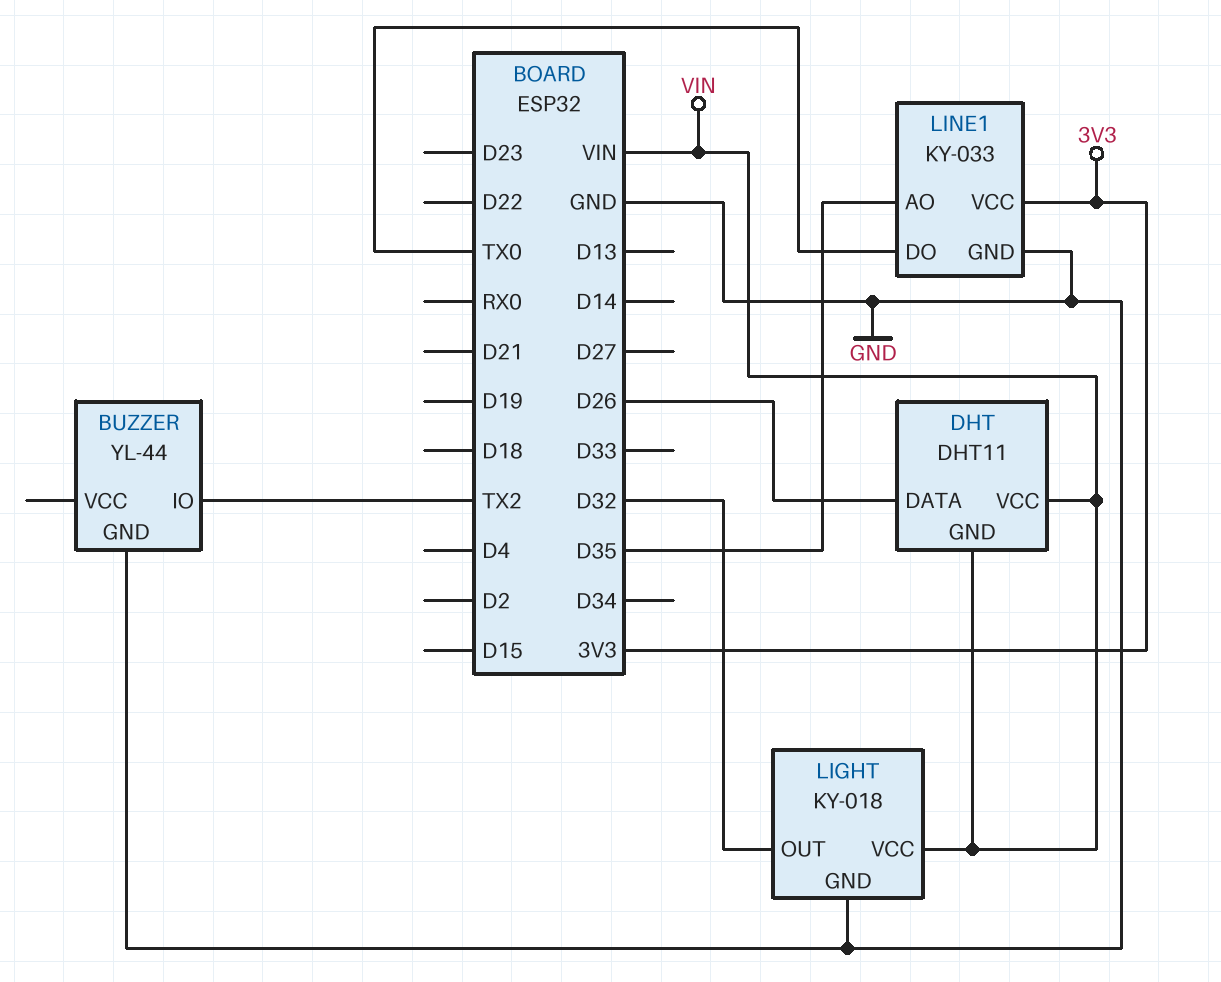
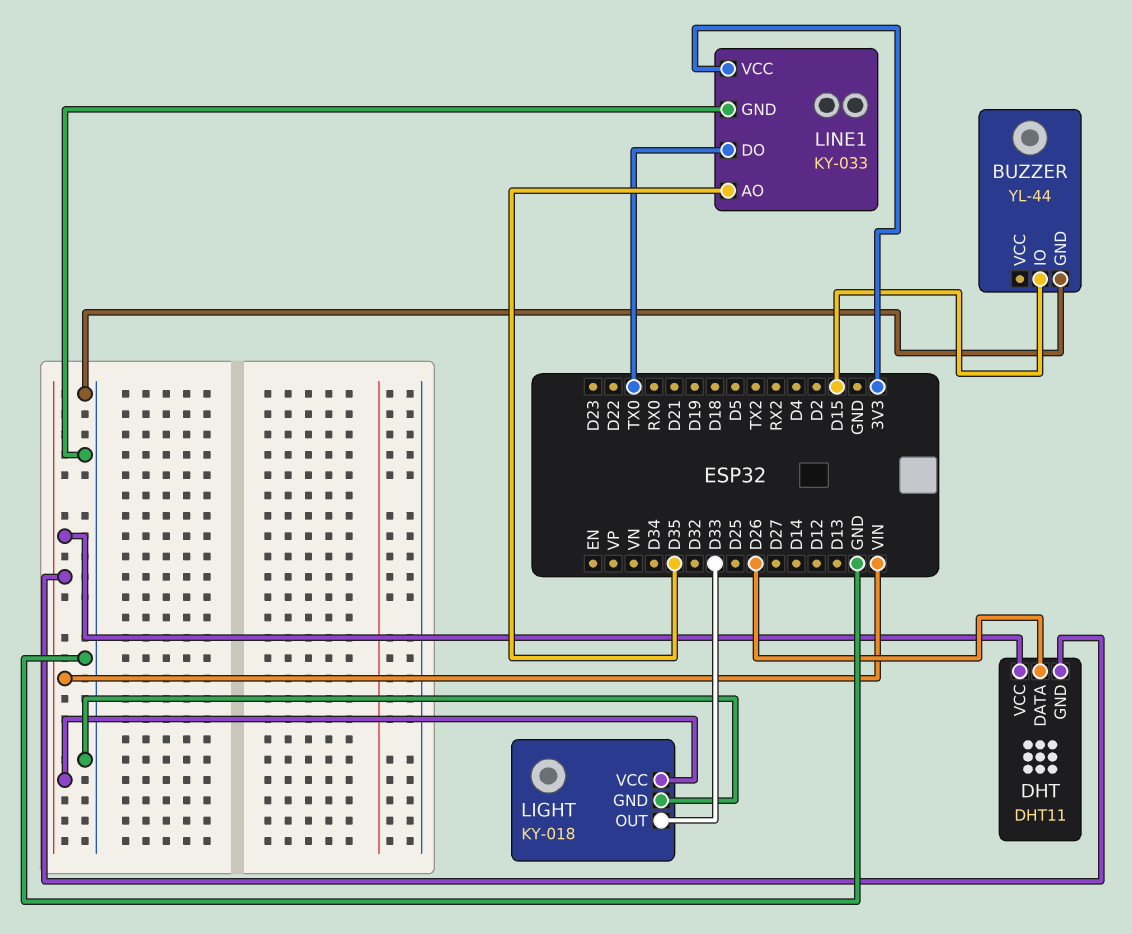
BUZZER pin IO: TX2 -> D15
LIGHT pin OUT: D32 -> D33

